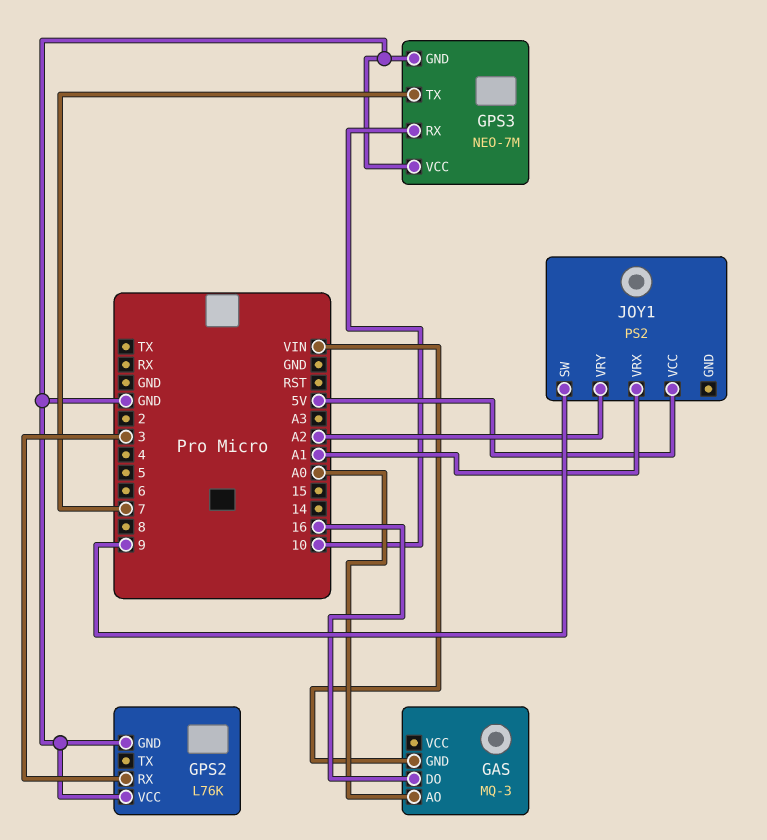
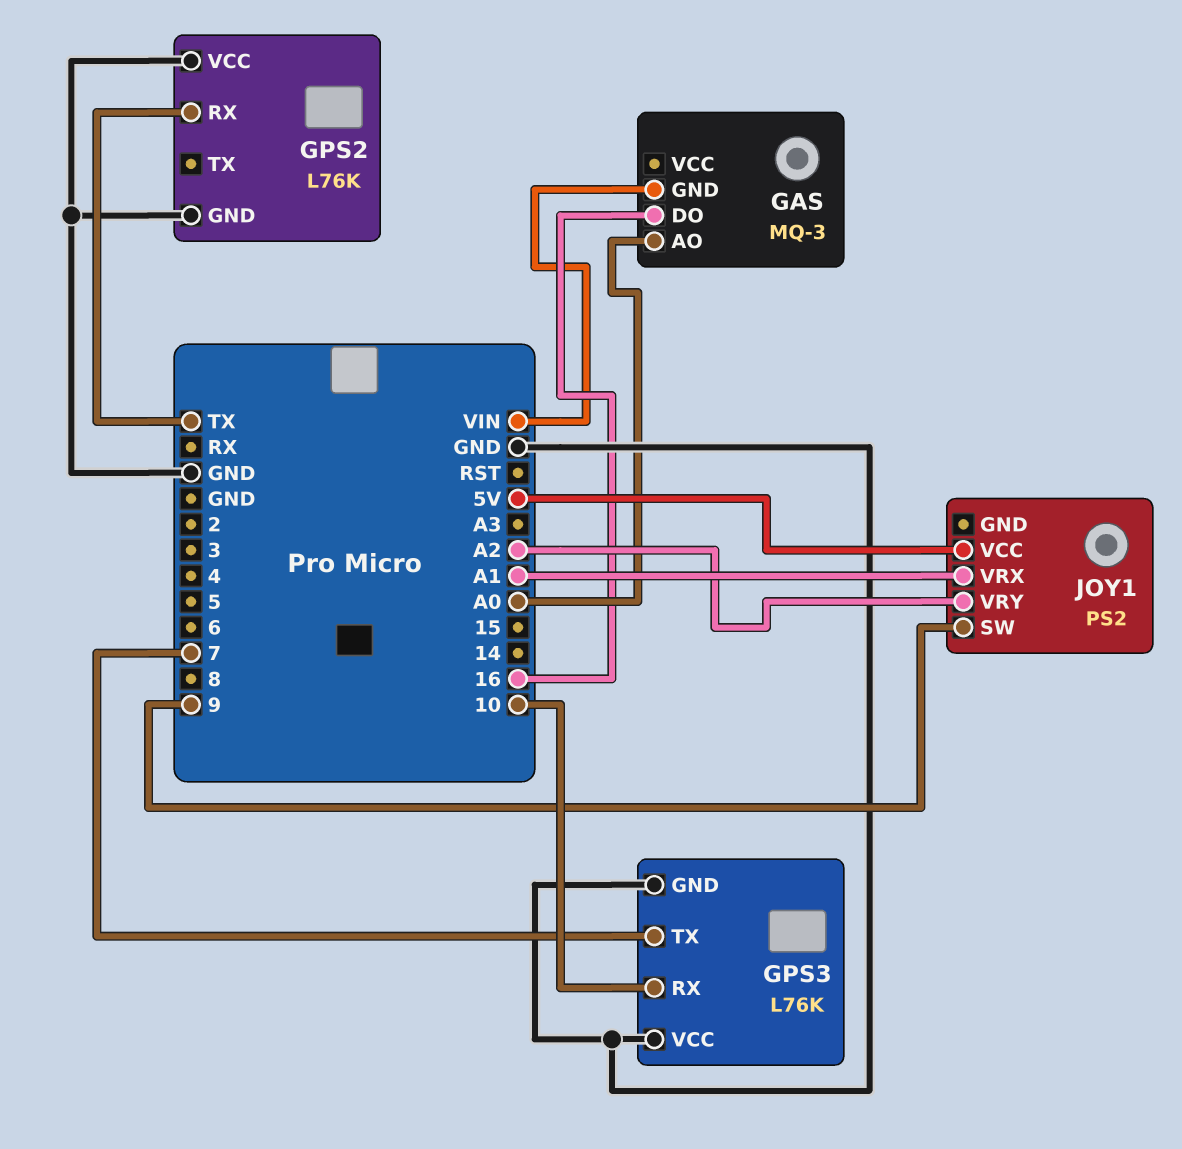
GPS2 pin RX: 3 -> TX
GPS3: NEO-7M -> L76K

